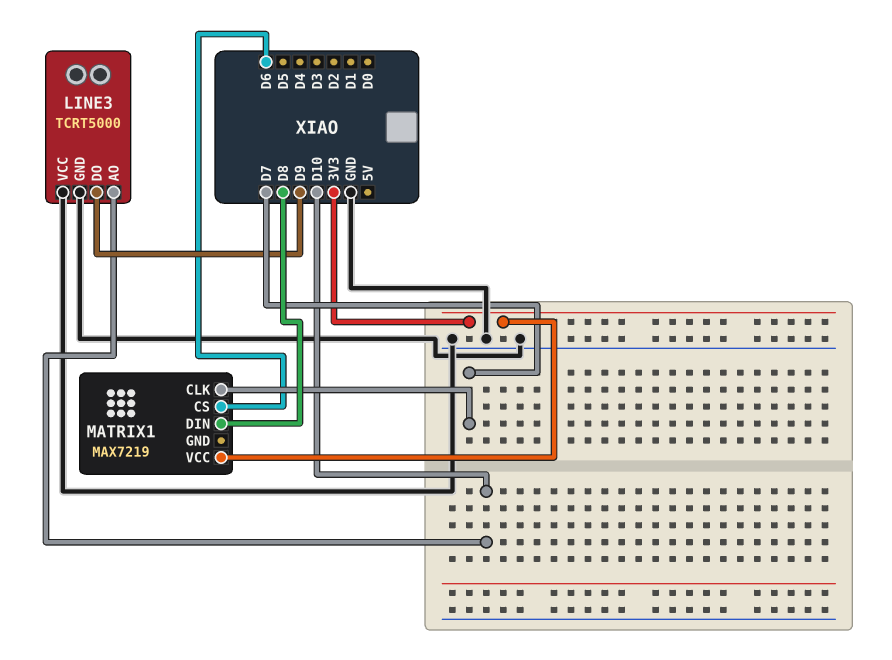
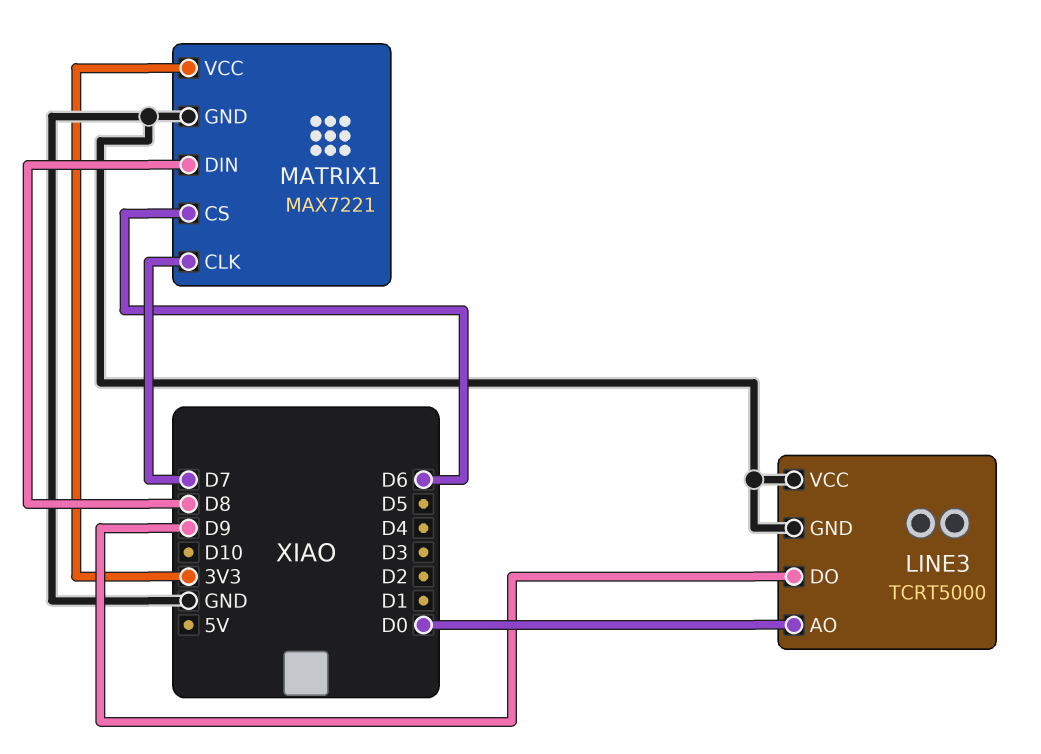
LINE3 pin AO: D10 -> D0
MATRIX1: MAX7219 -> MAX7221
MATRIX1 pin GND: none -> GND

